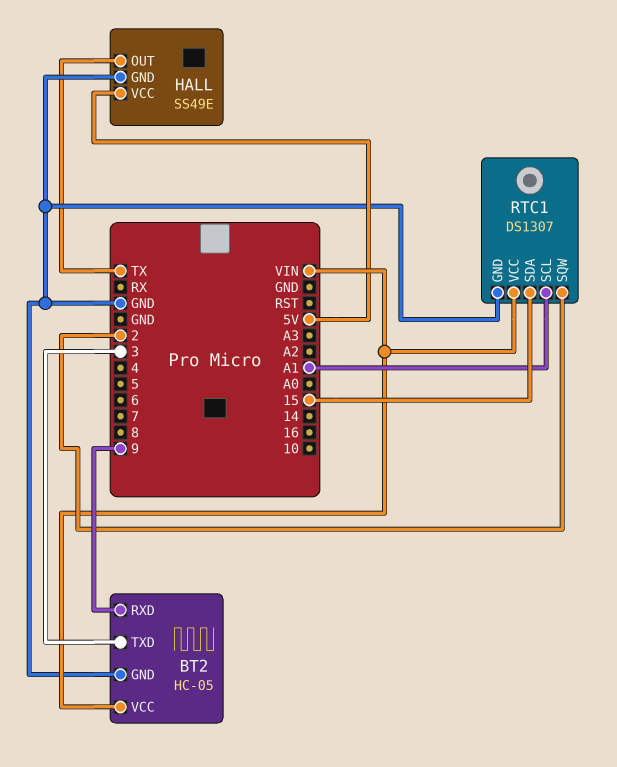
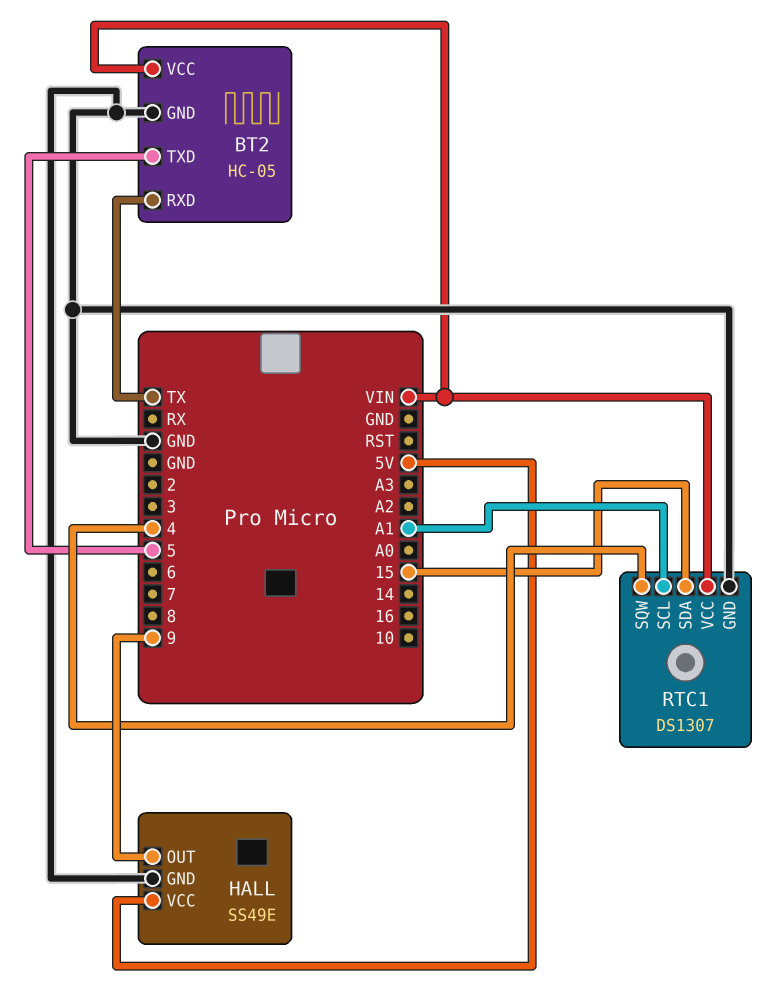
BT2 pin RXD: 9 -> TX
BT2 pin TXD: 3 -> 5
HALL pin OUT: TX -> 9
RTC1 pin SQW: 2 -> 4

